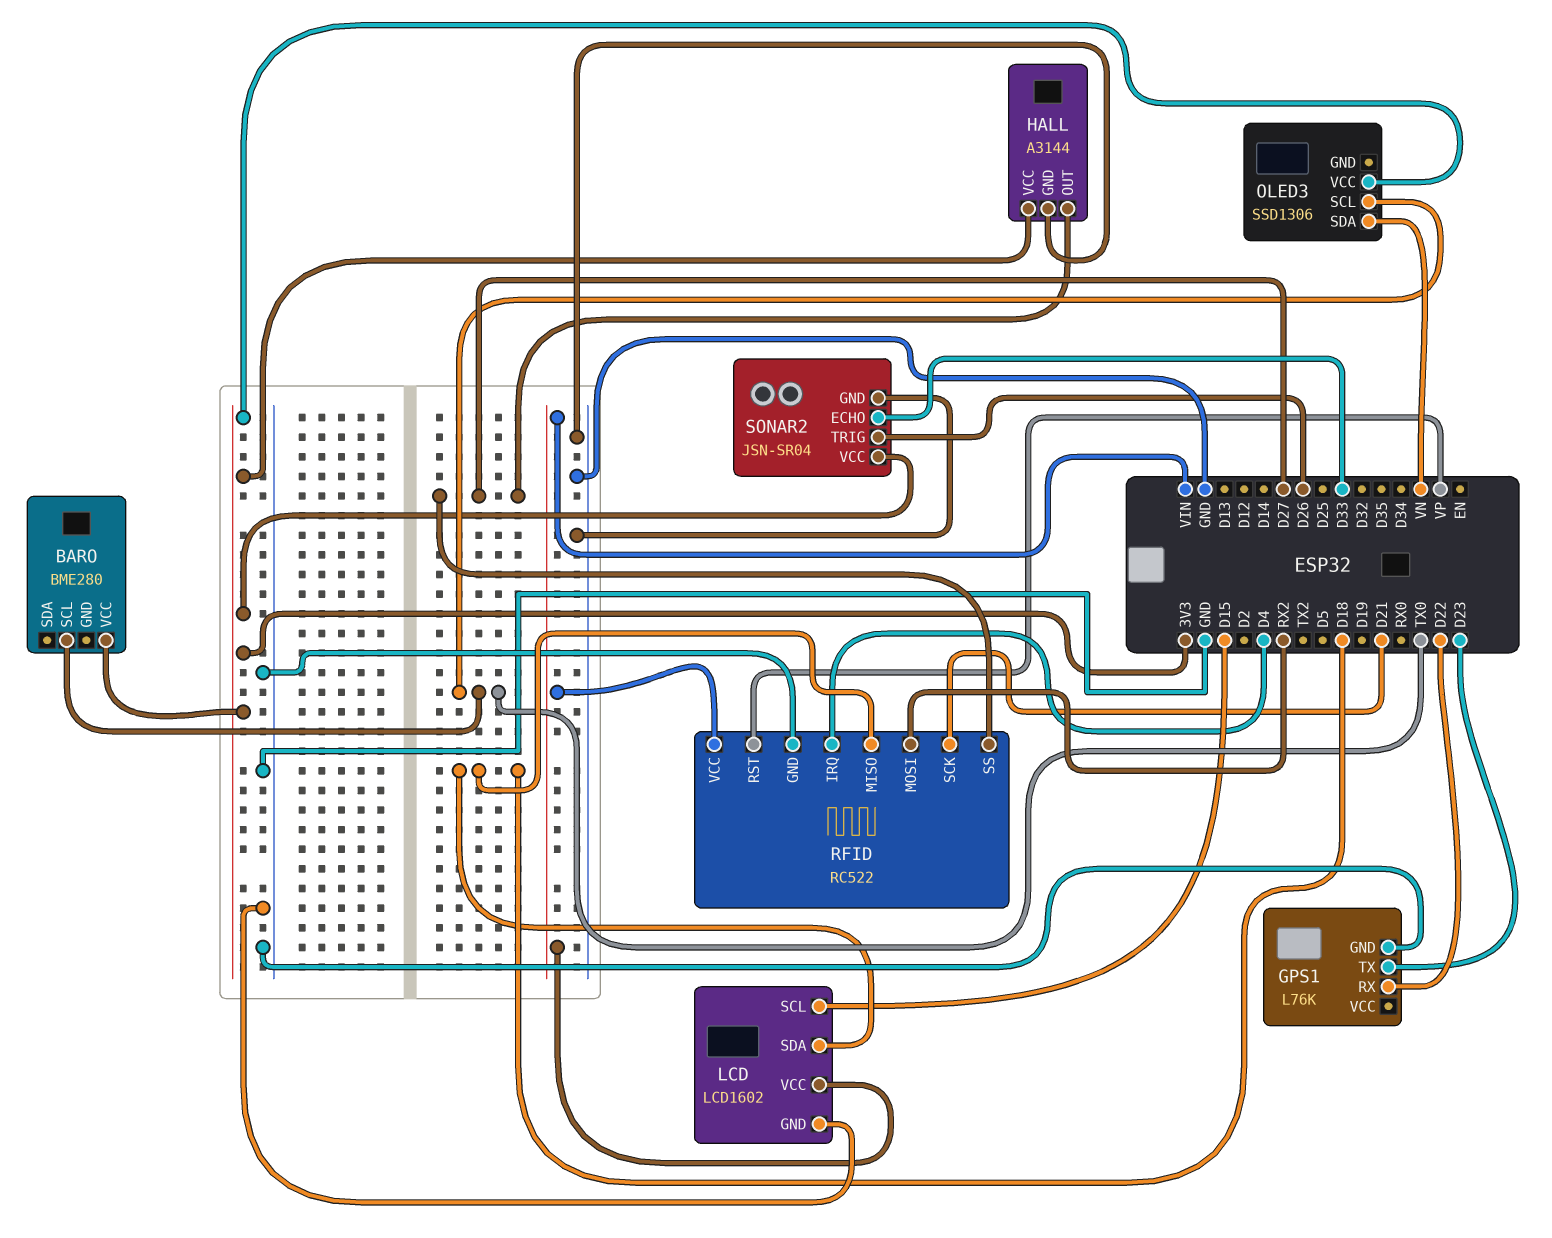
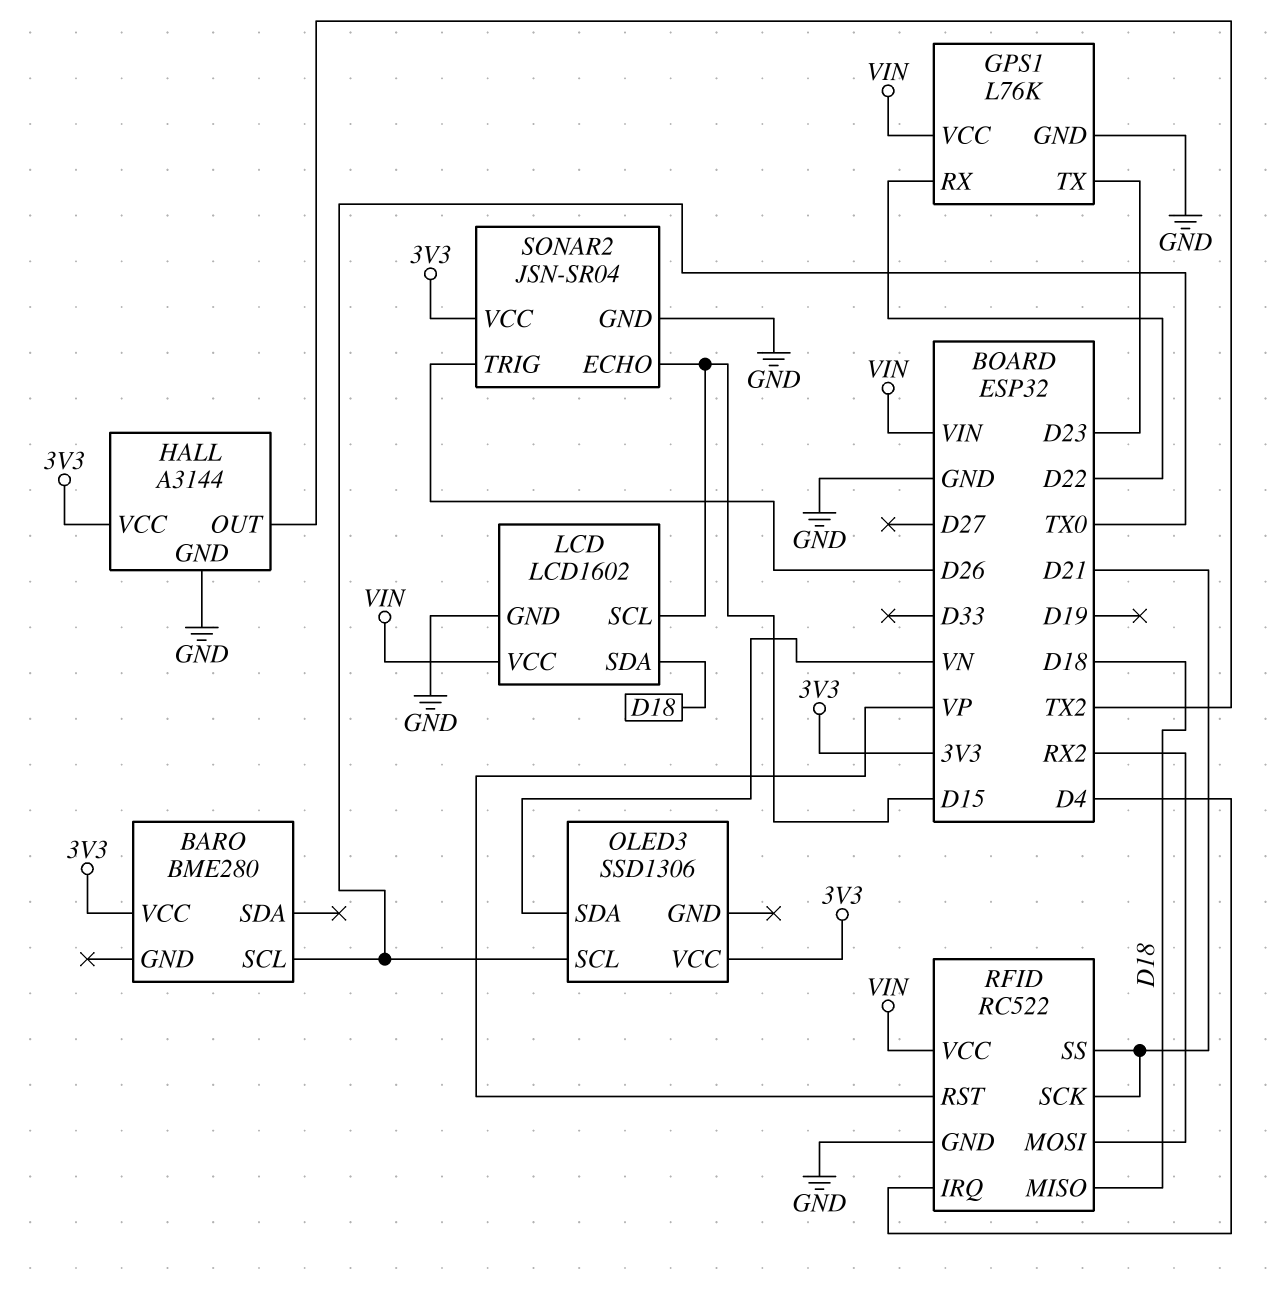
GPS1 pin VCC: none -> VIN
HALL pin OUT: D27 -> TX2
RFID pin SS: D27 -> D21
SONAR2 pin ECHO: D33 -> D15

